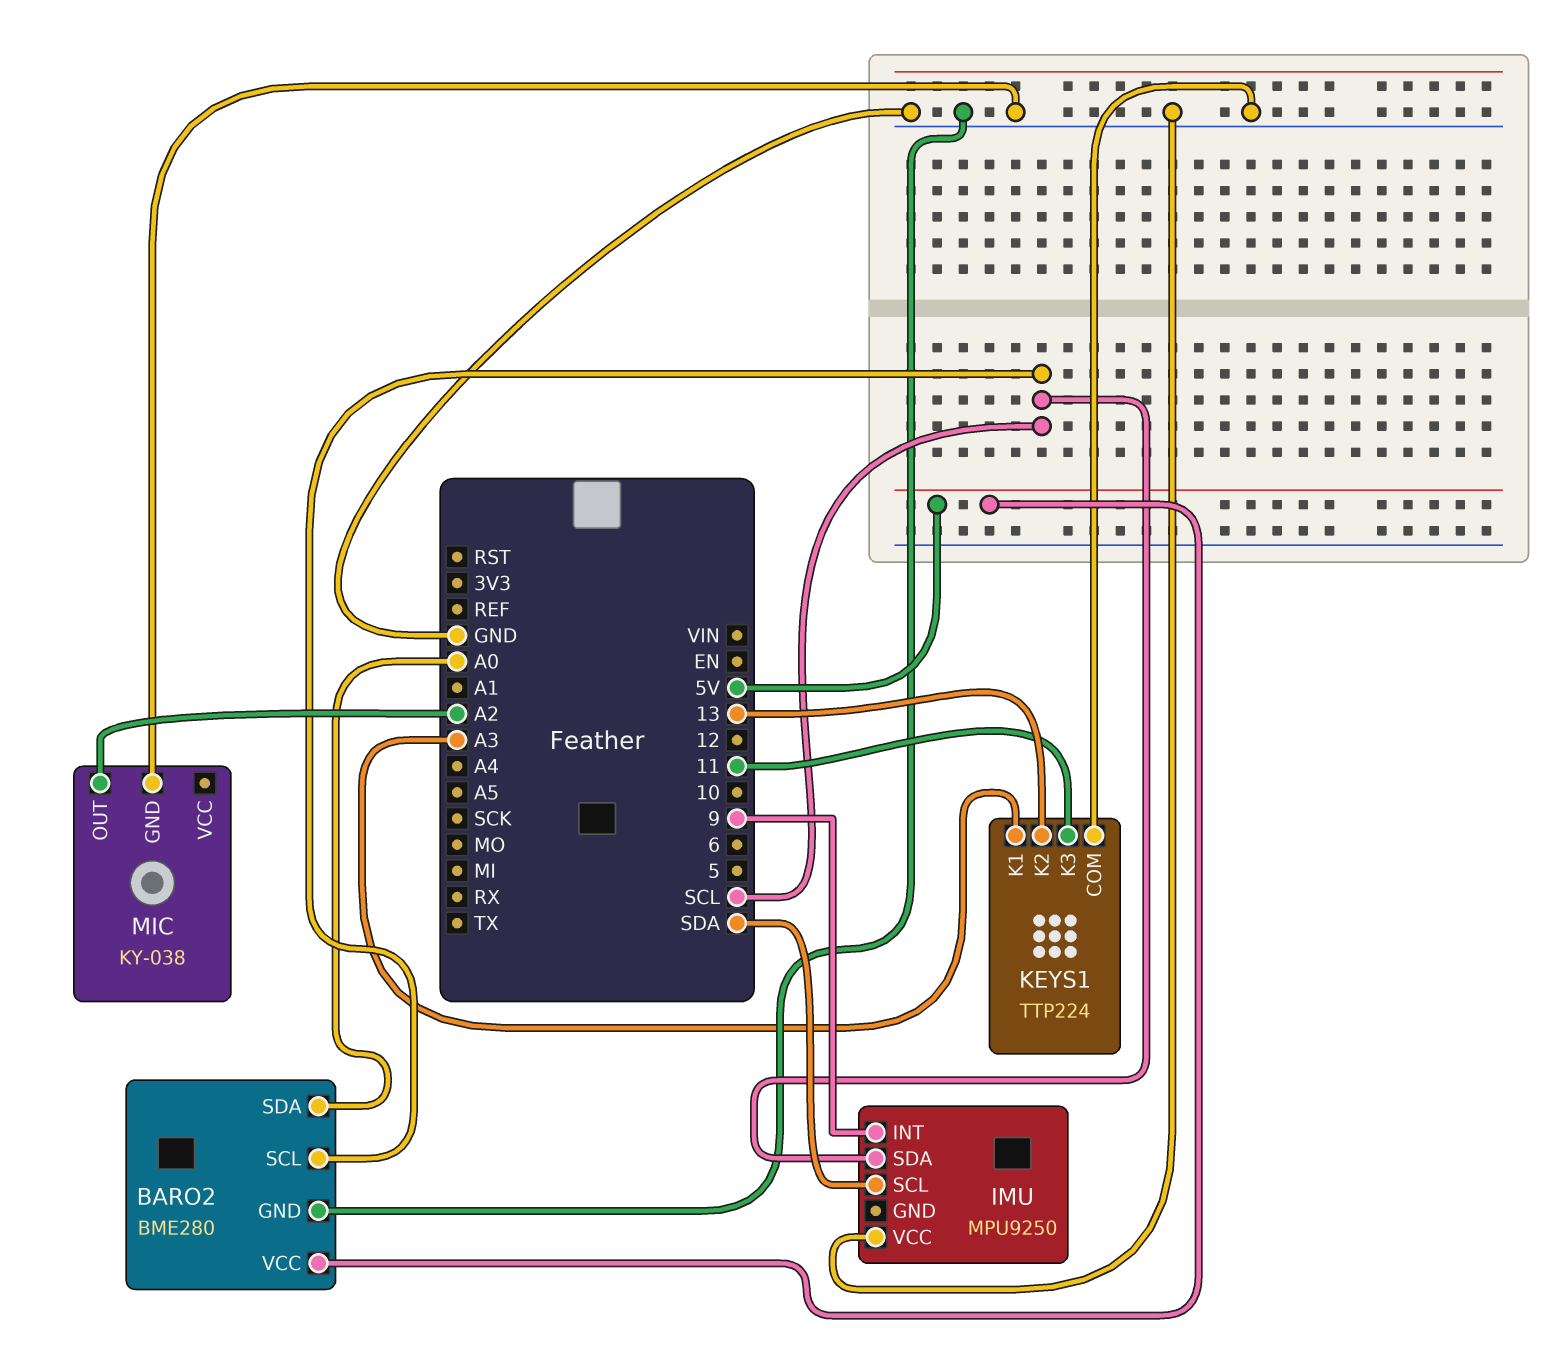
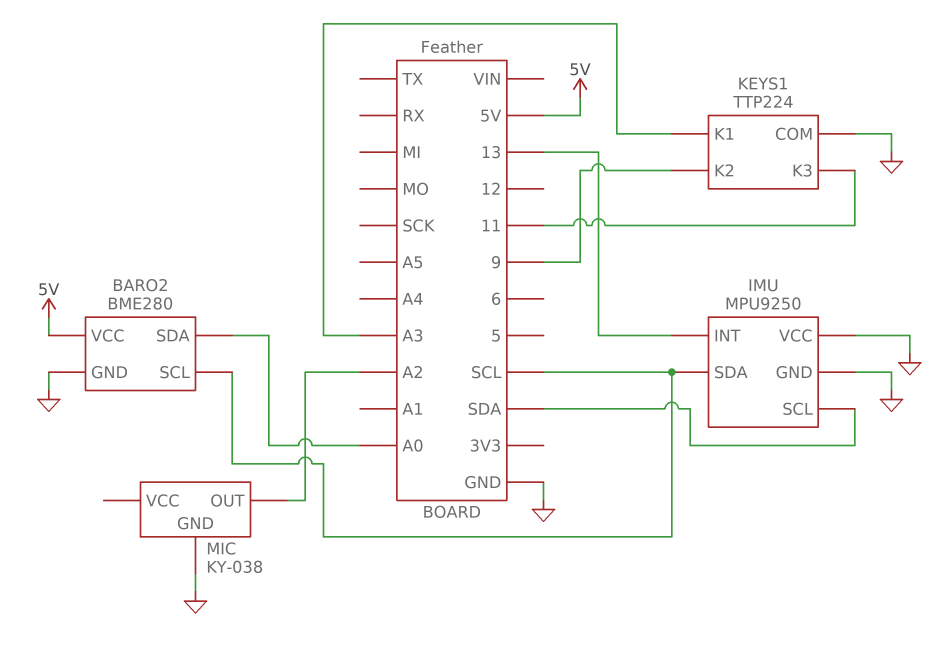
IMU pin GND: none -> GND
IMU pin INT: 9 -> 13
KEYS1 pin K2: 13 -> 9

